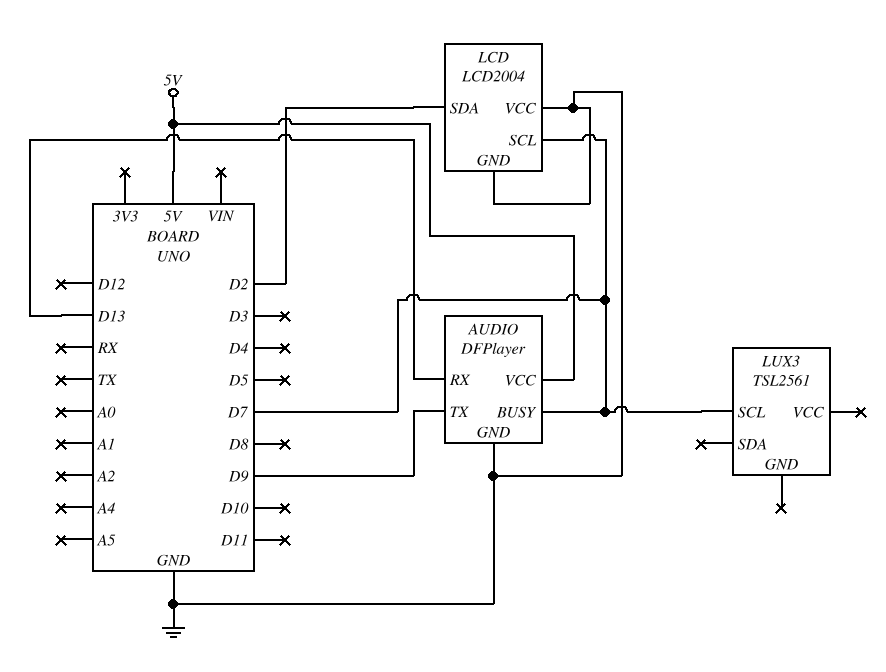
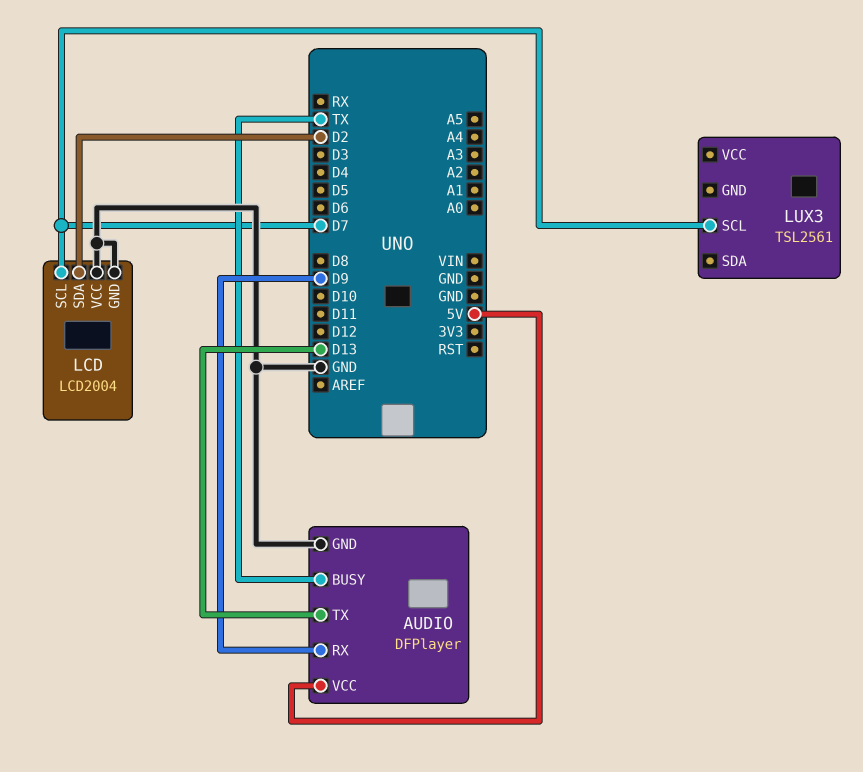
AUDIO pin BUSY: D7 -> TX
AUDIO pin RX: D13 -> D9
AUDIO pin TX: D9 -> D13

